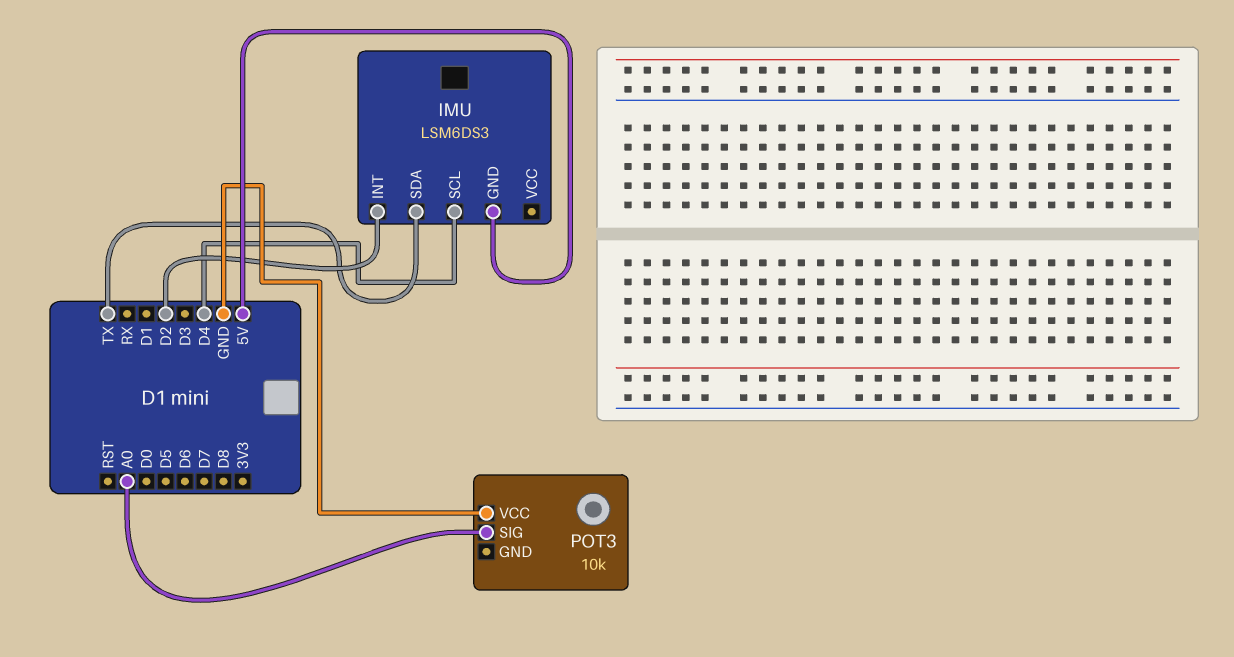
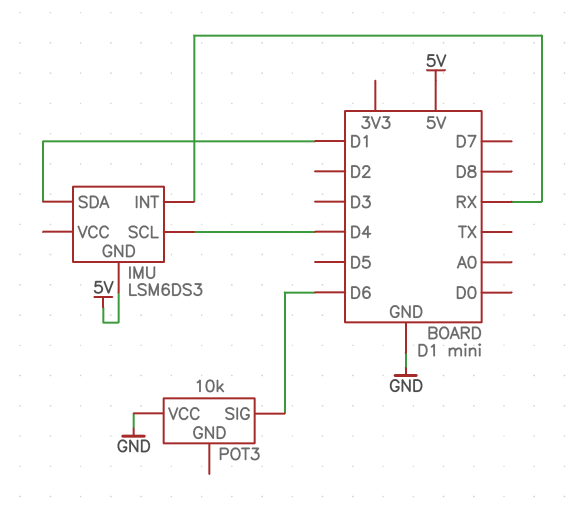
IMU pin INT: D2 -> RX
IMU pin SDA: TX -> D1
POT3 pin SIG: A0 -> D6

